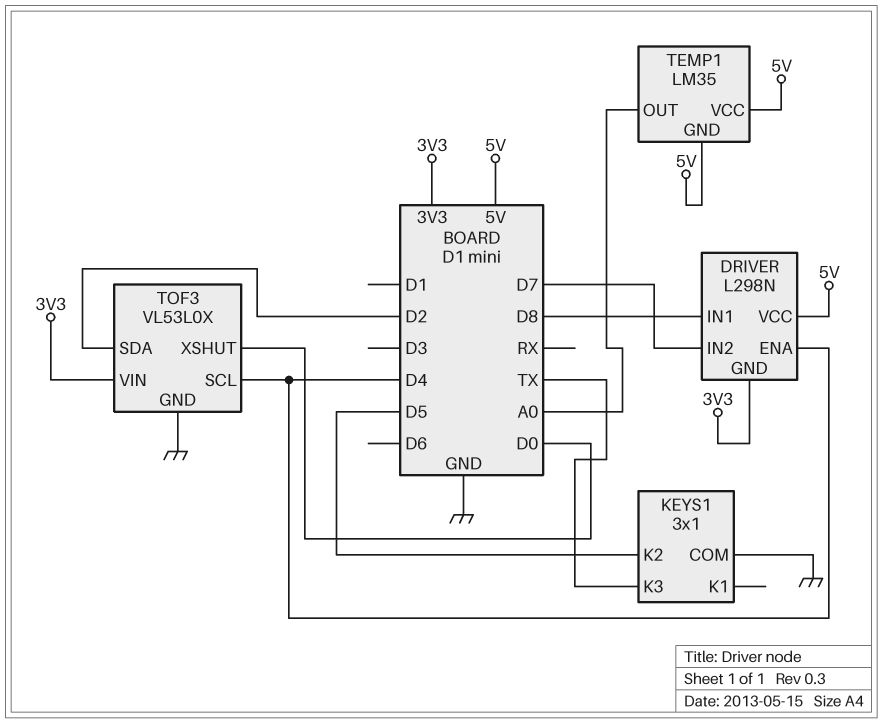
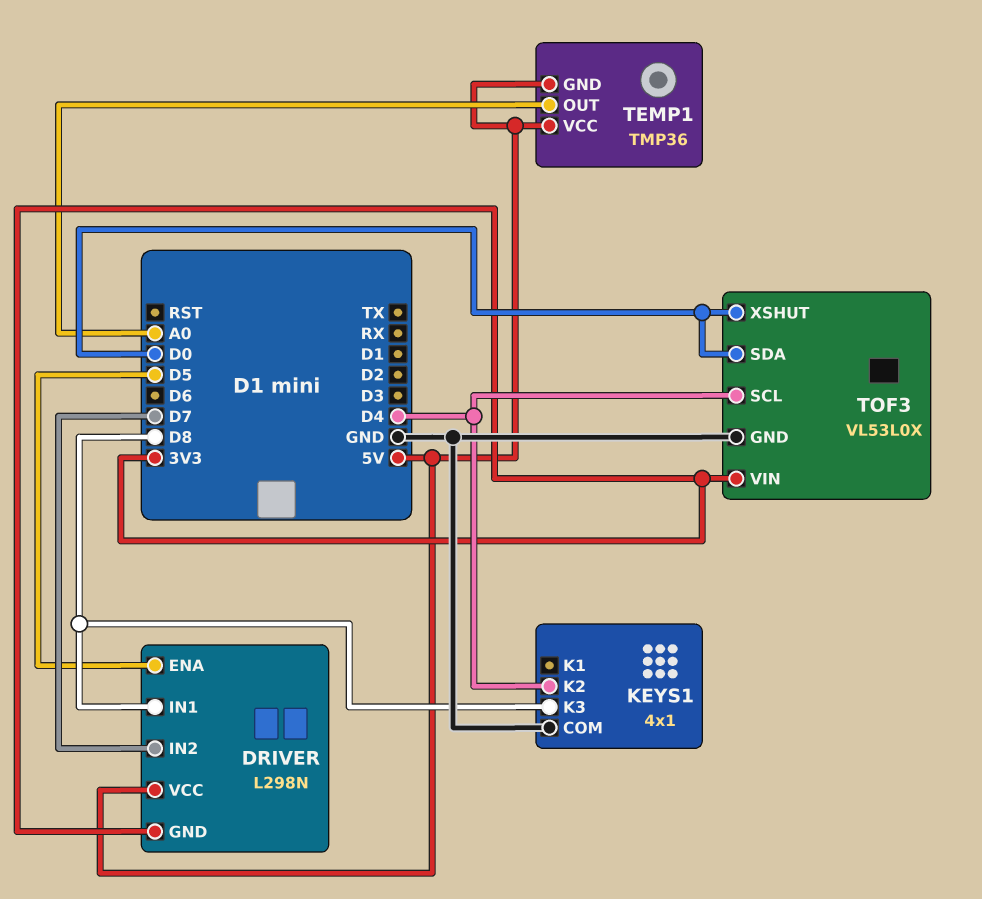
DRIVER pin ENA: D4 -> D5
KEYS1: 3x1 -> 4x1
KEYS1 pin K2: D5 -> D4
KEYS1 pin K3: TX -> D8
TEMP1: LM35 -> TMP36
TOF3 pin SDA: D2 -> D0

